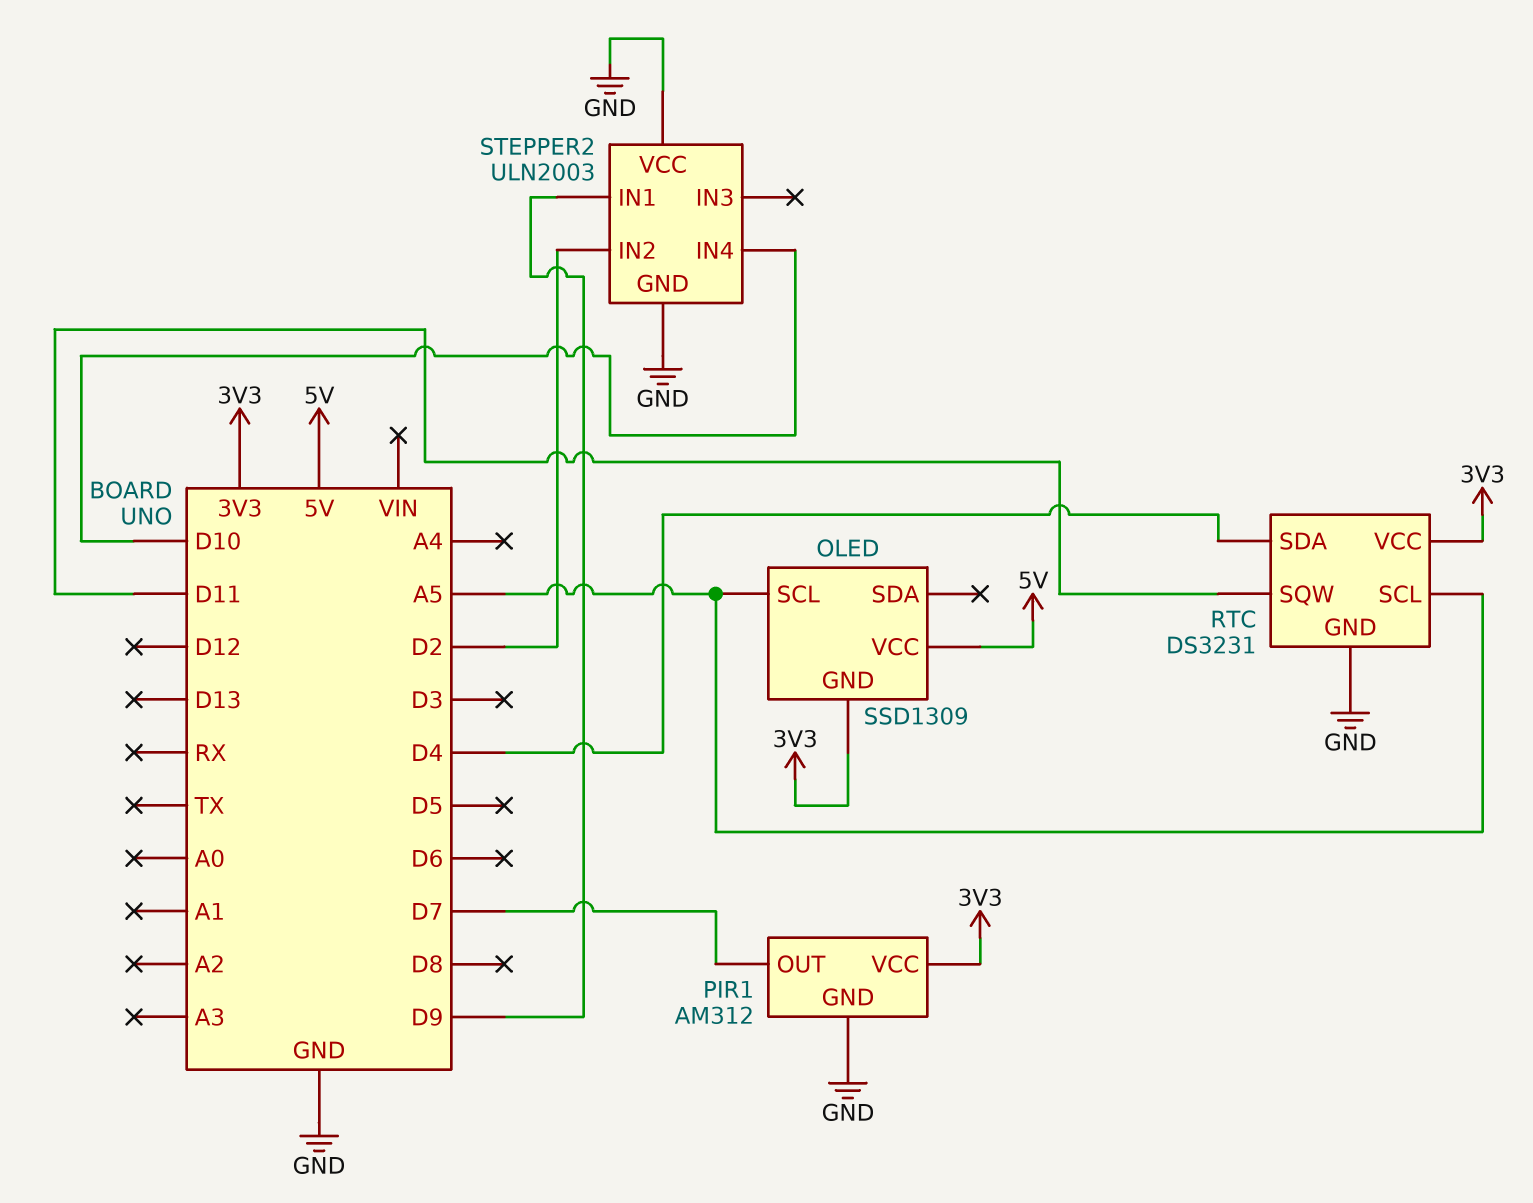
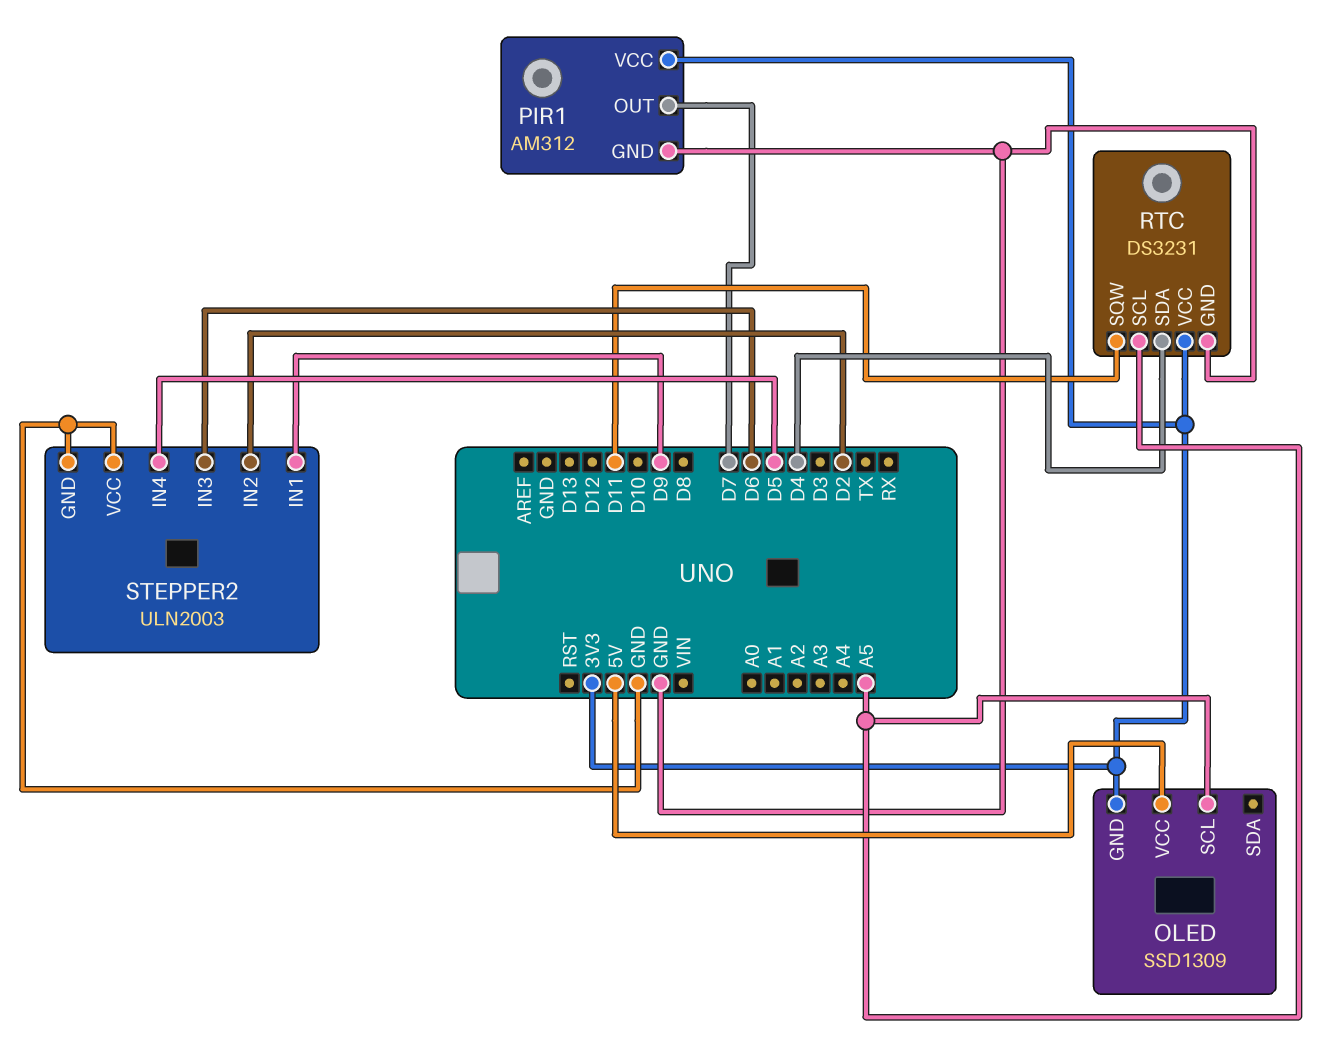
STEPPER2 pin IN3: none -> D6
STEPPER2 pin IN4: D10 -> D5

